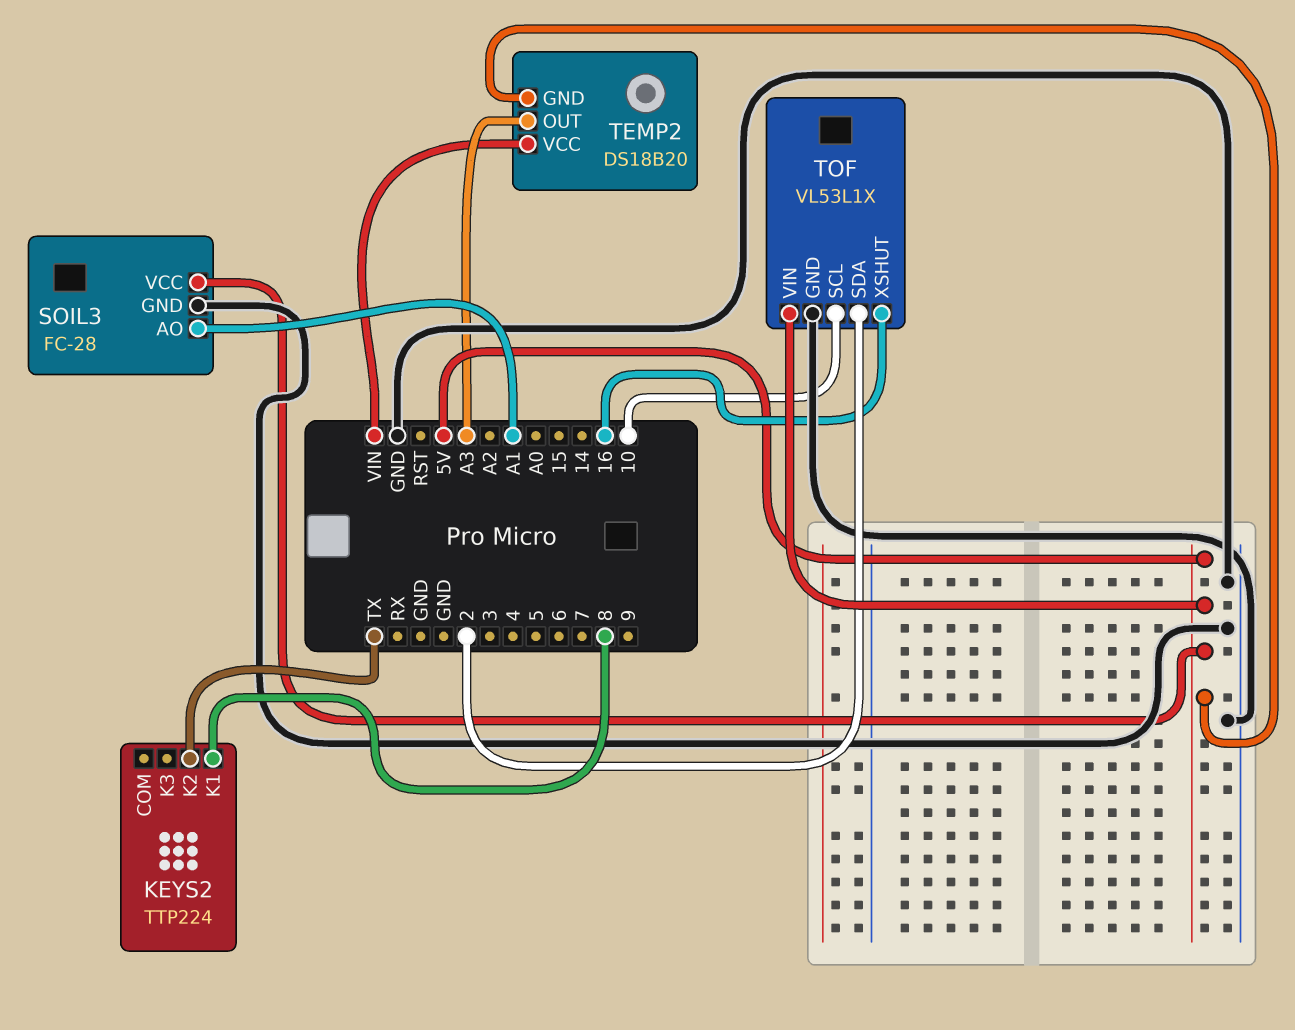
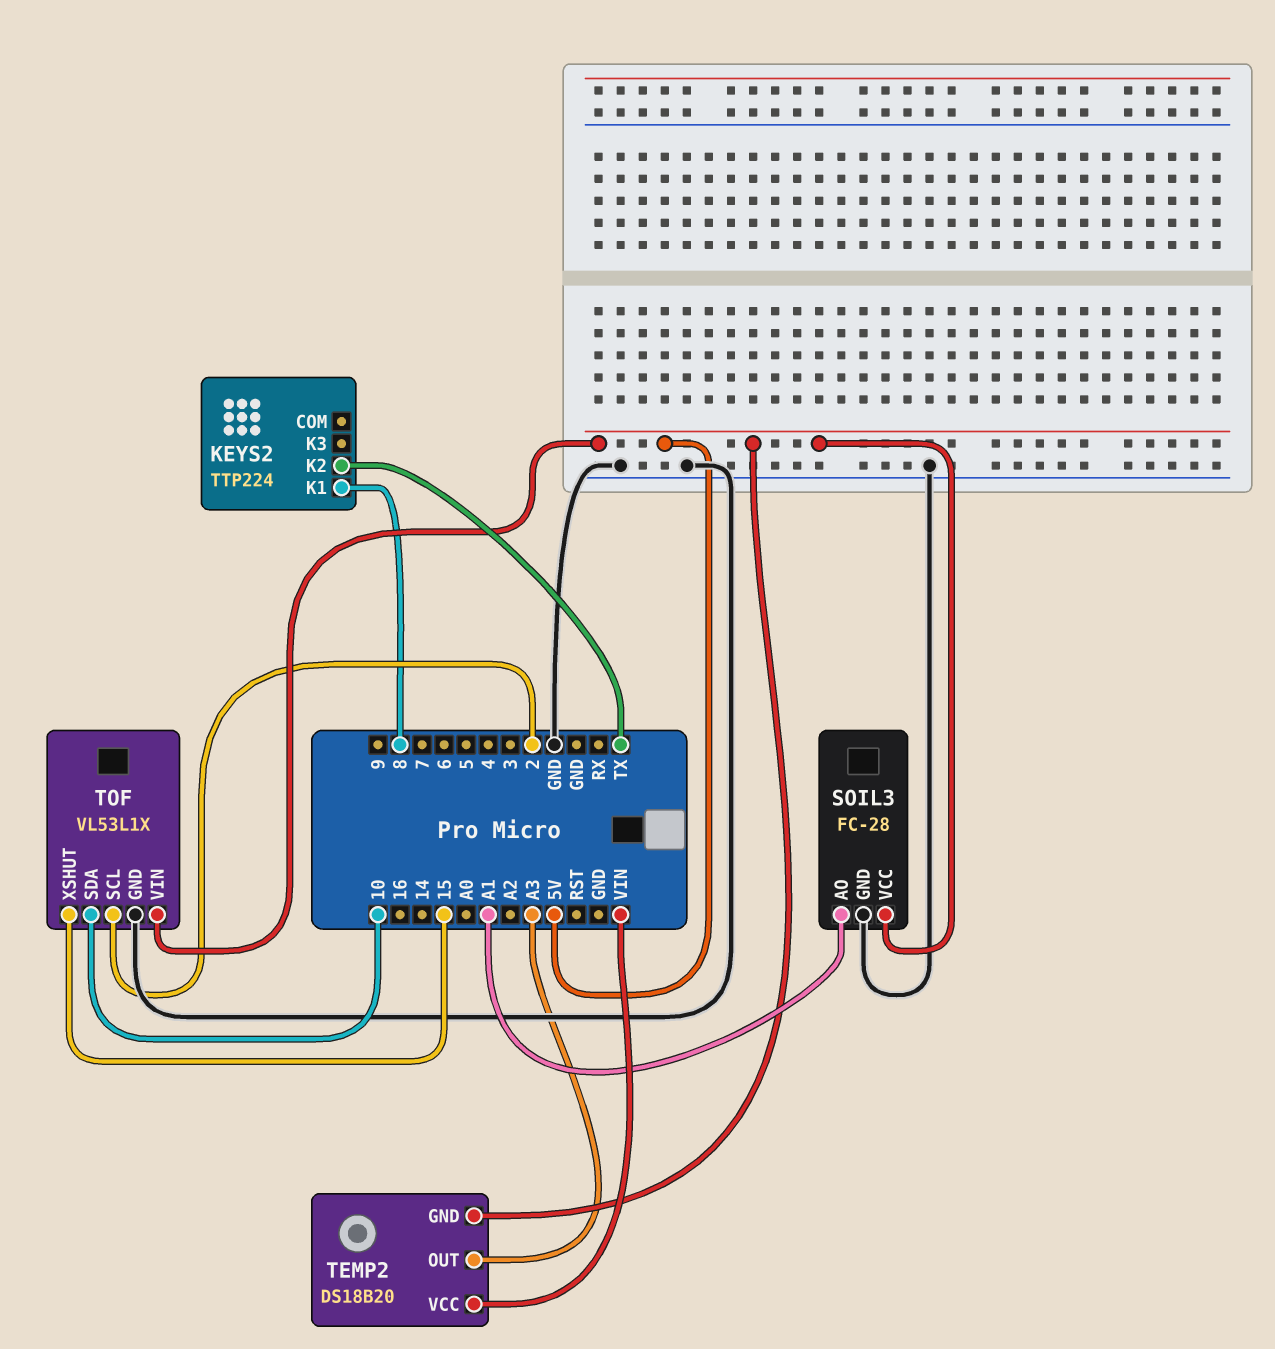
TOF pin SCL: 10 -> 2
TOF pin SDA: 2 -> 10
TOF pin XSHUT: 16 -> 15

